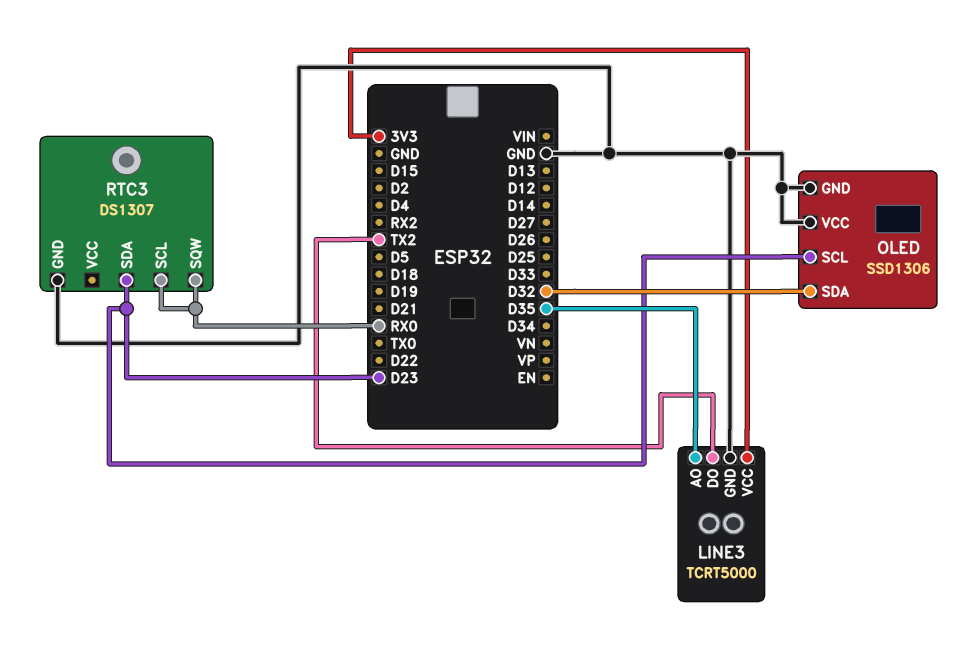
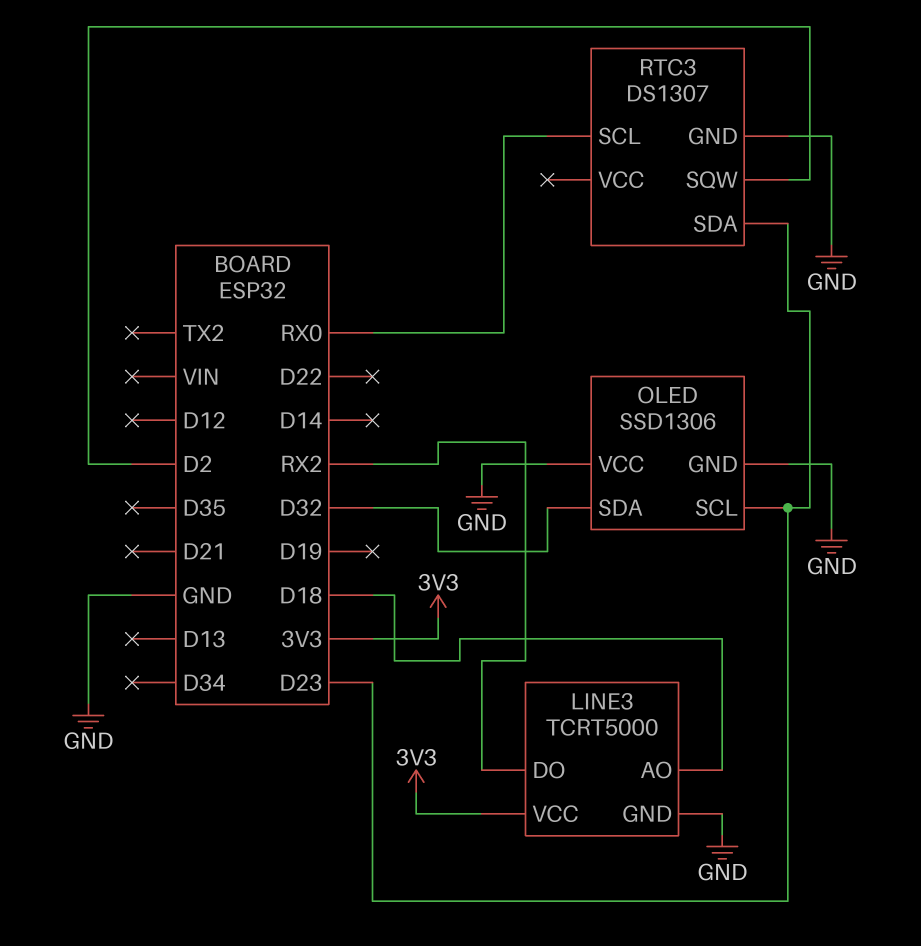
LINE3 pin AO: D35 -> D18
LINE3 pin DO: TX2 -> RX2
RTC3 pin SQW: RX0 -> D2

